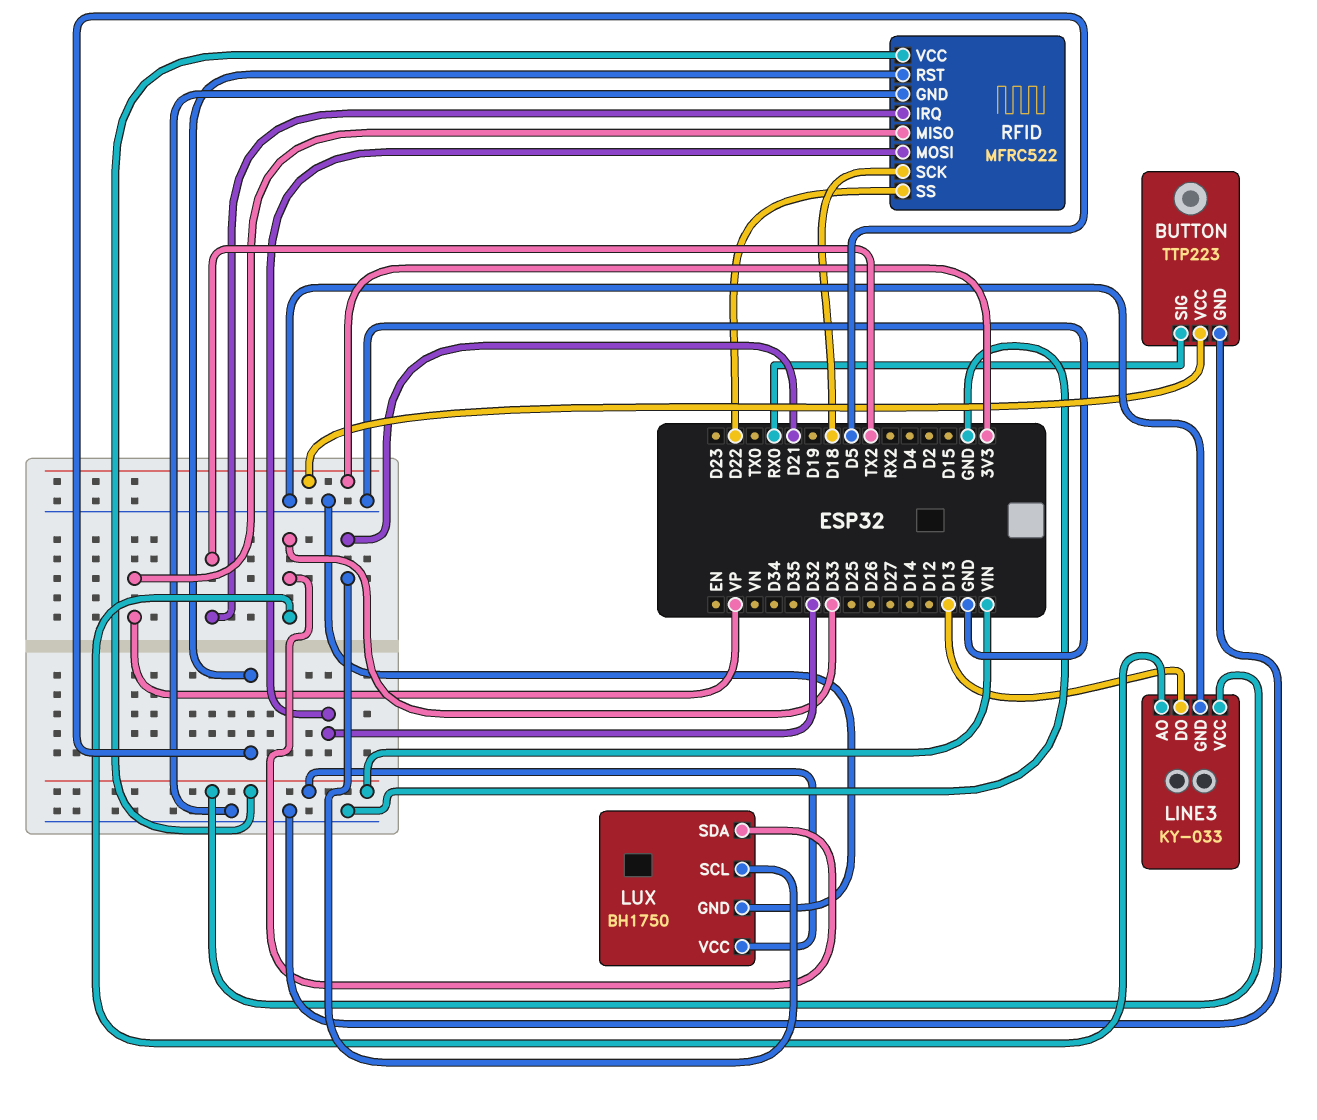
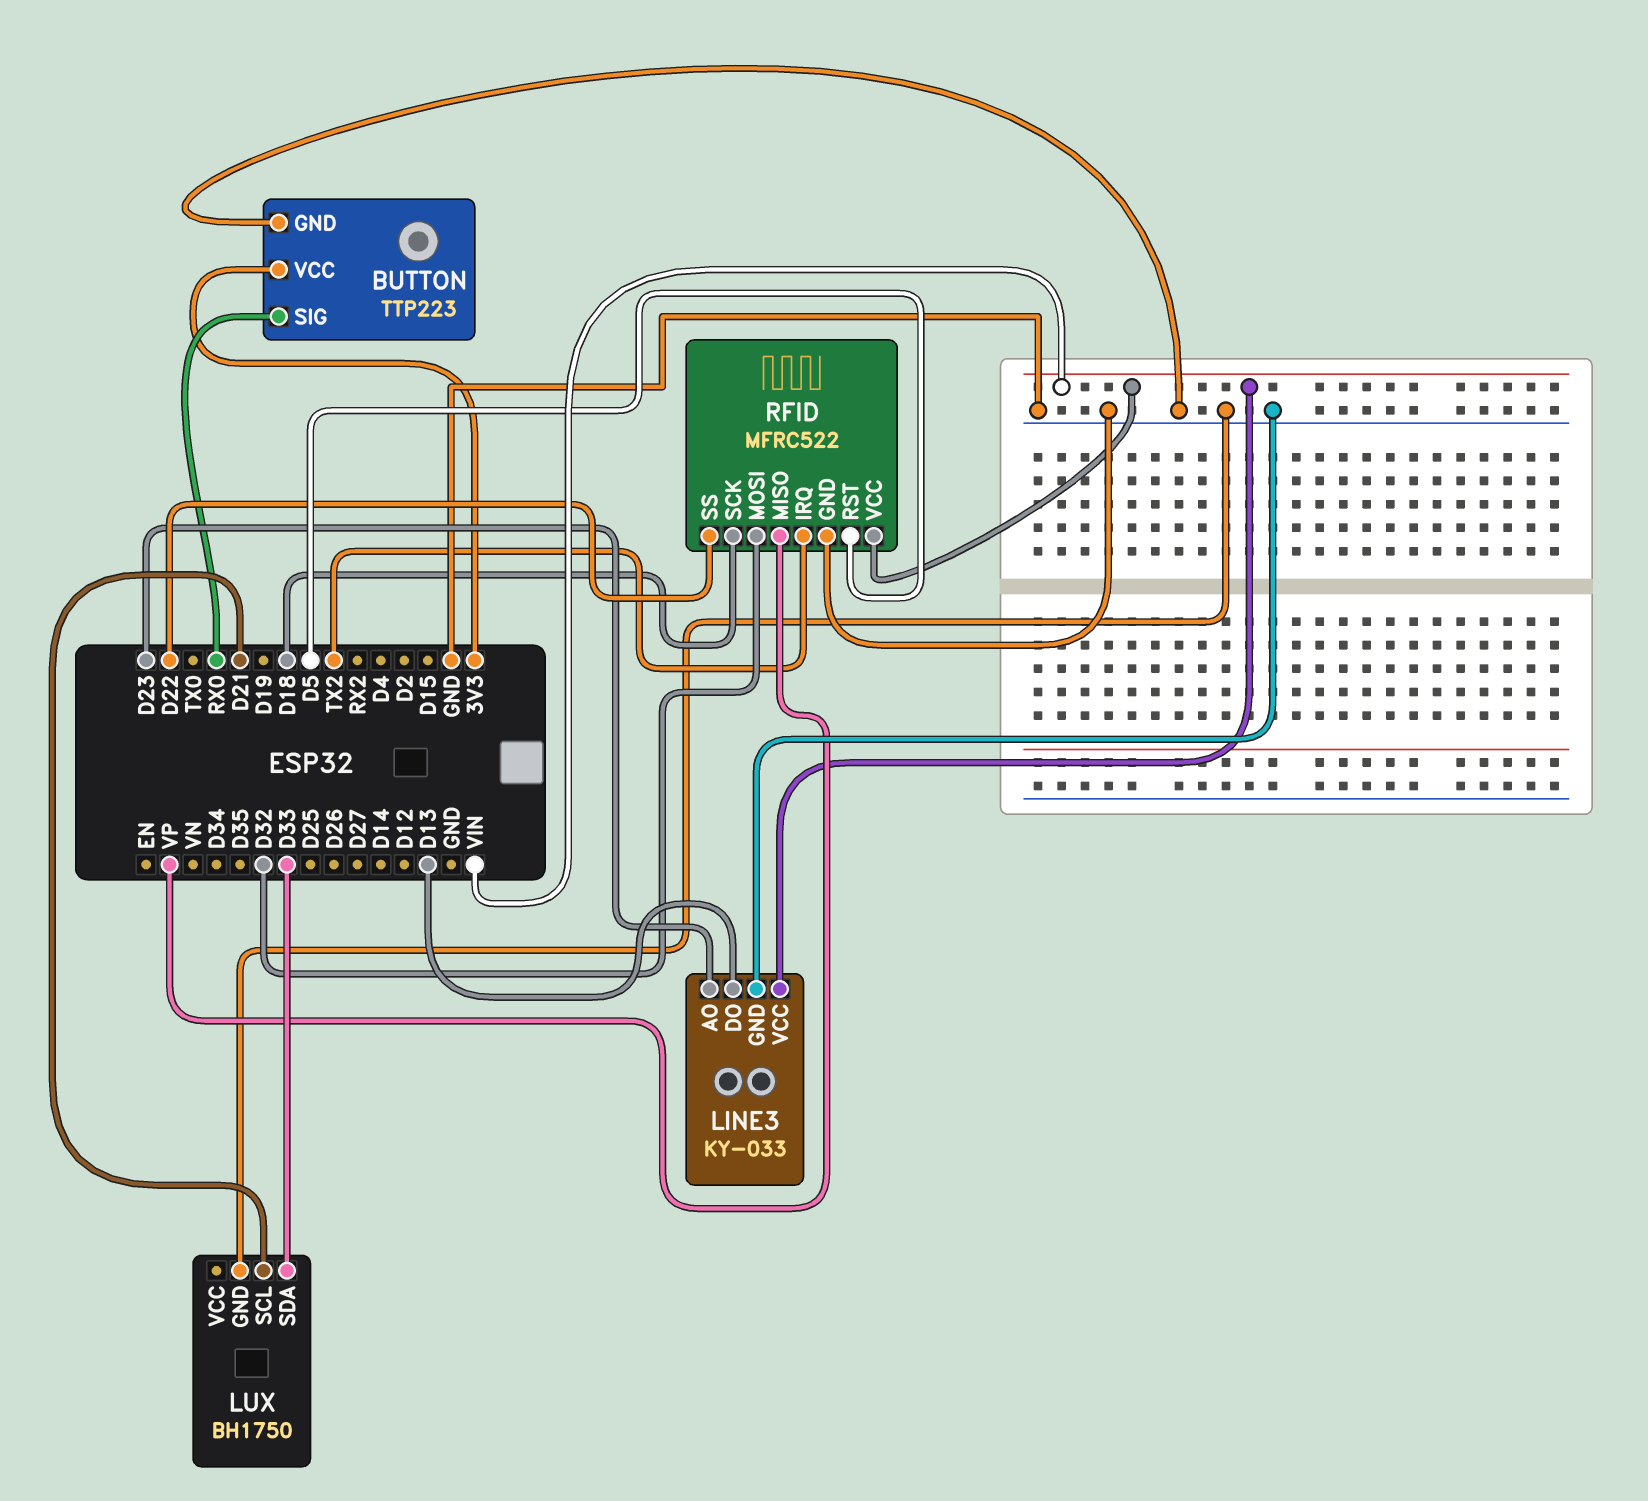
LINE3 pin AO: D33 -> D23
LUX pin VCC: VIN -> none

